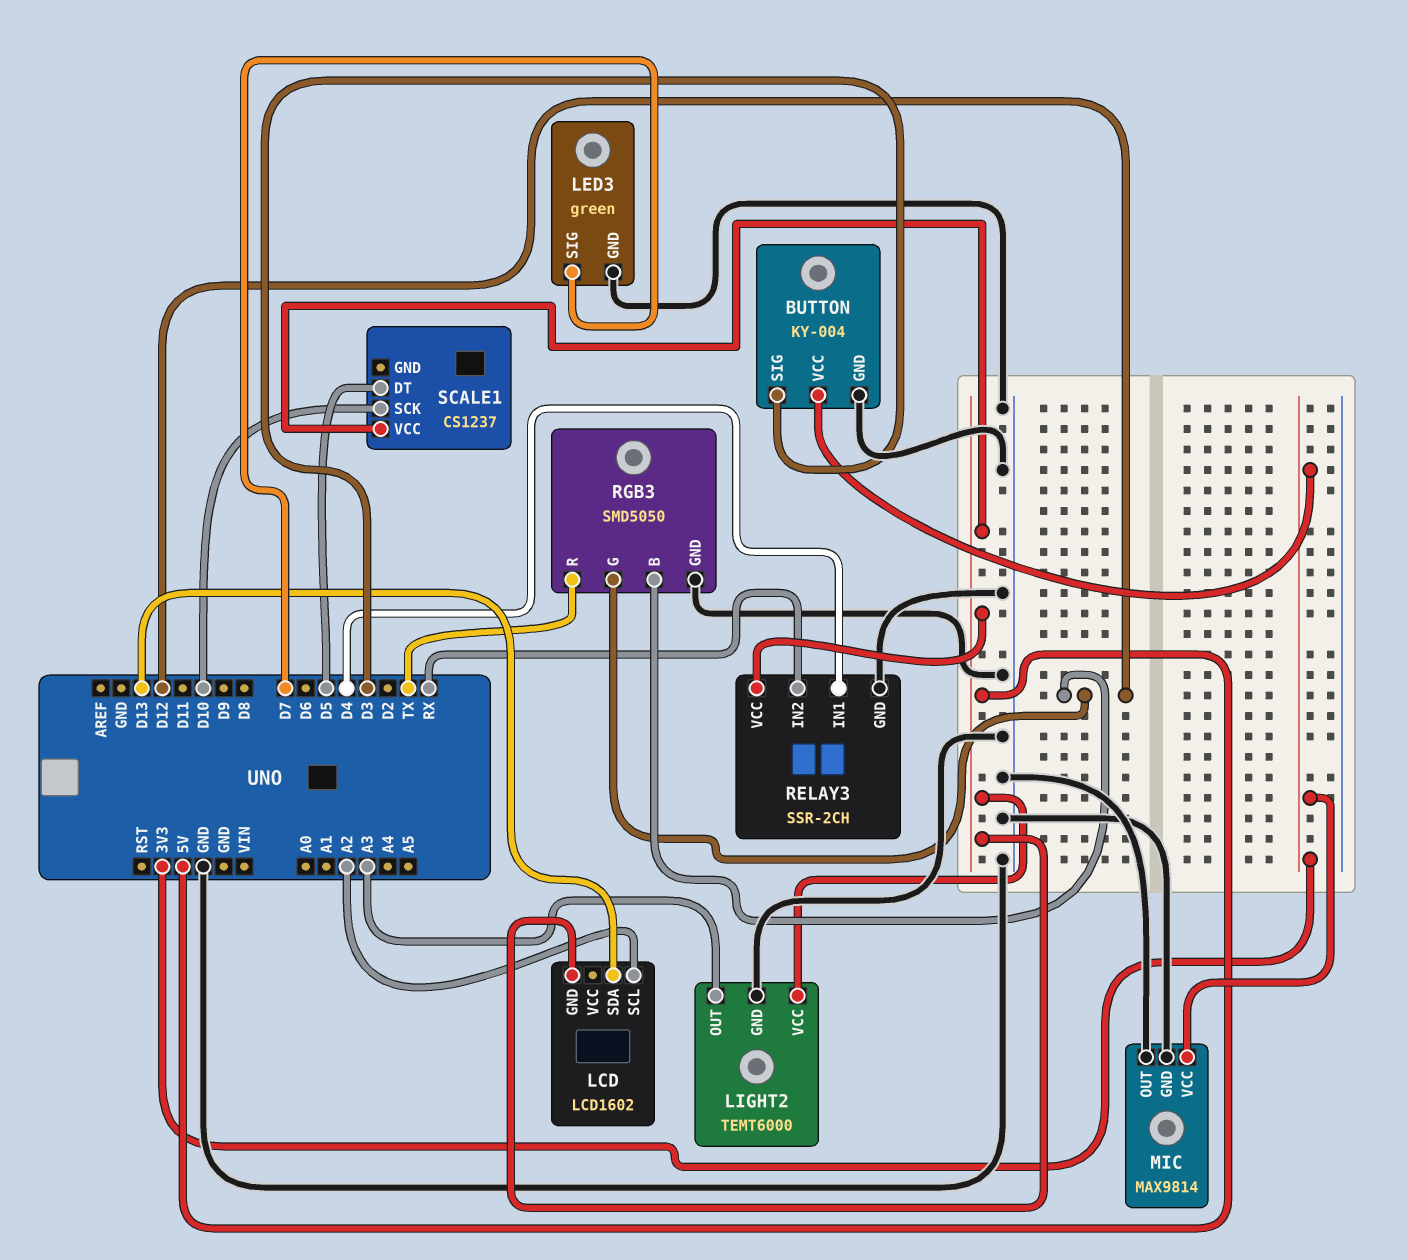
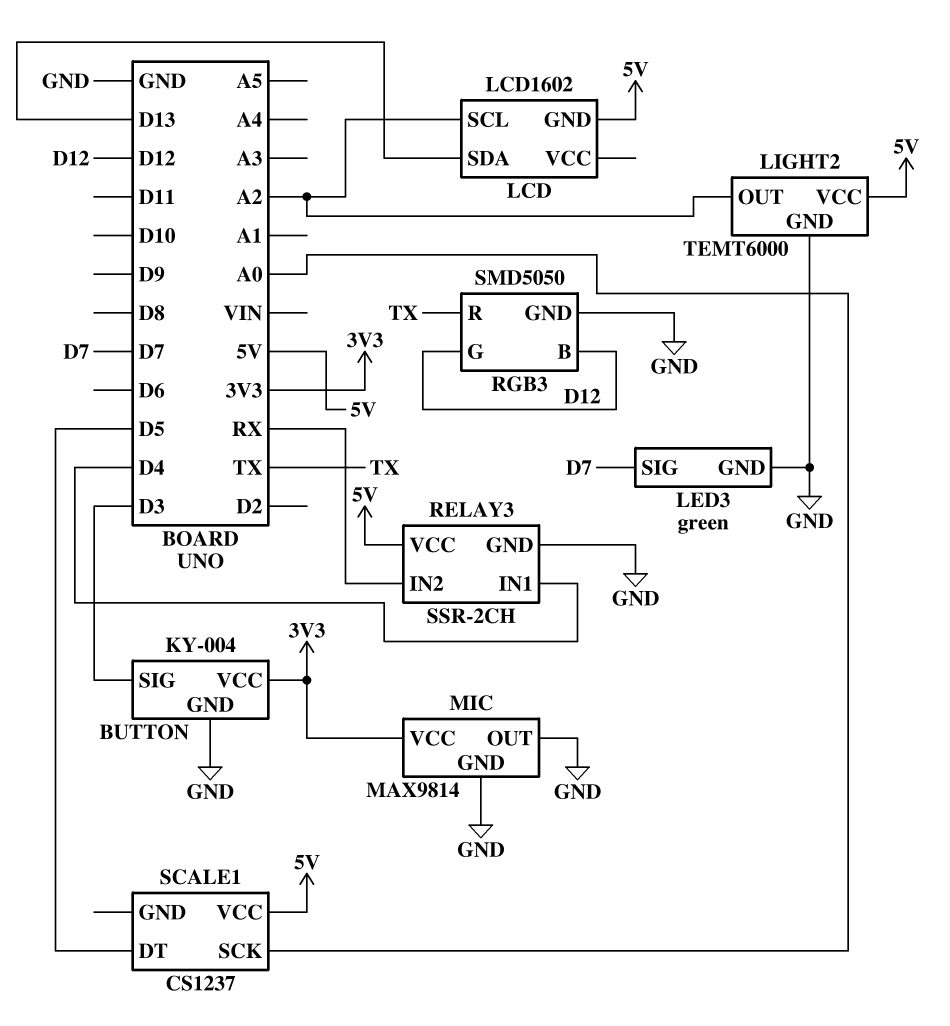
LIGHT2 pin OUT: A3 -> A2
SCALE1 pin SCK: D10 -> A0

